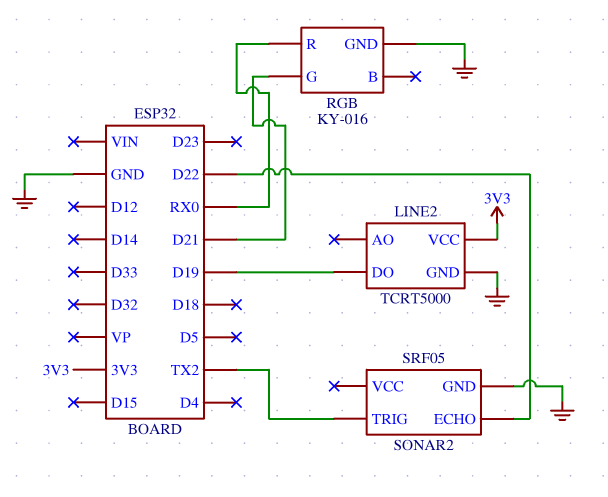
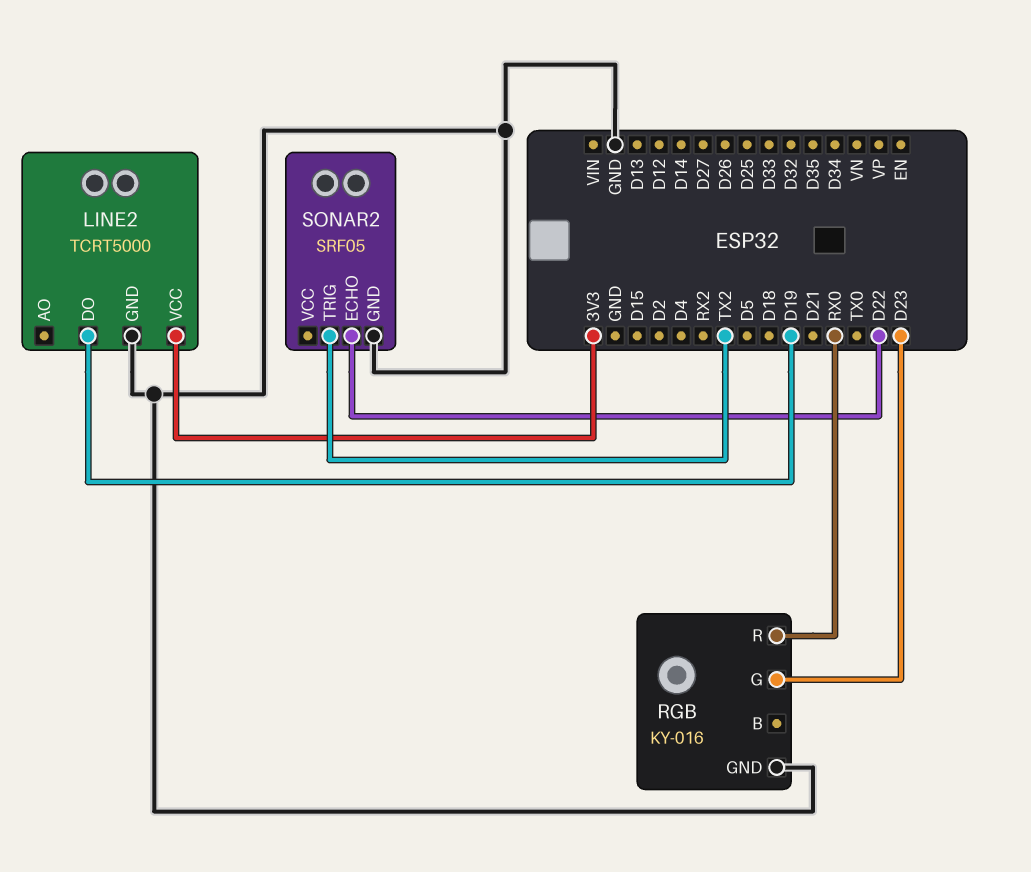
RGB pin G: D21 -> D23

